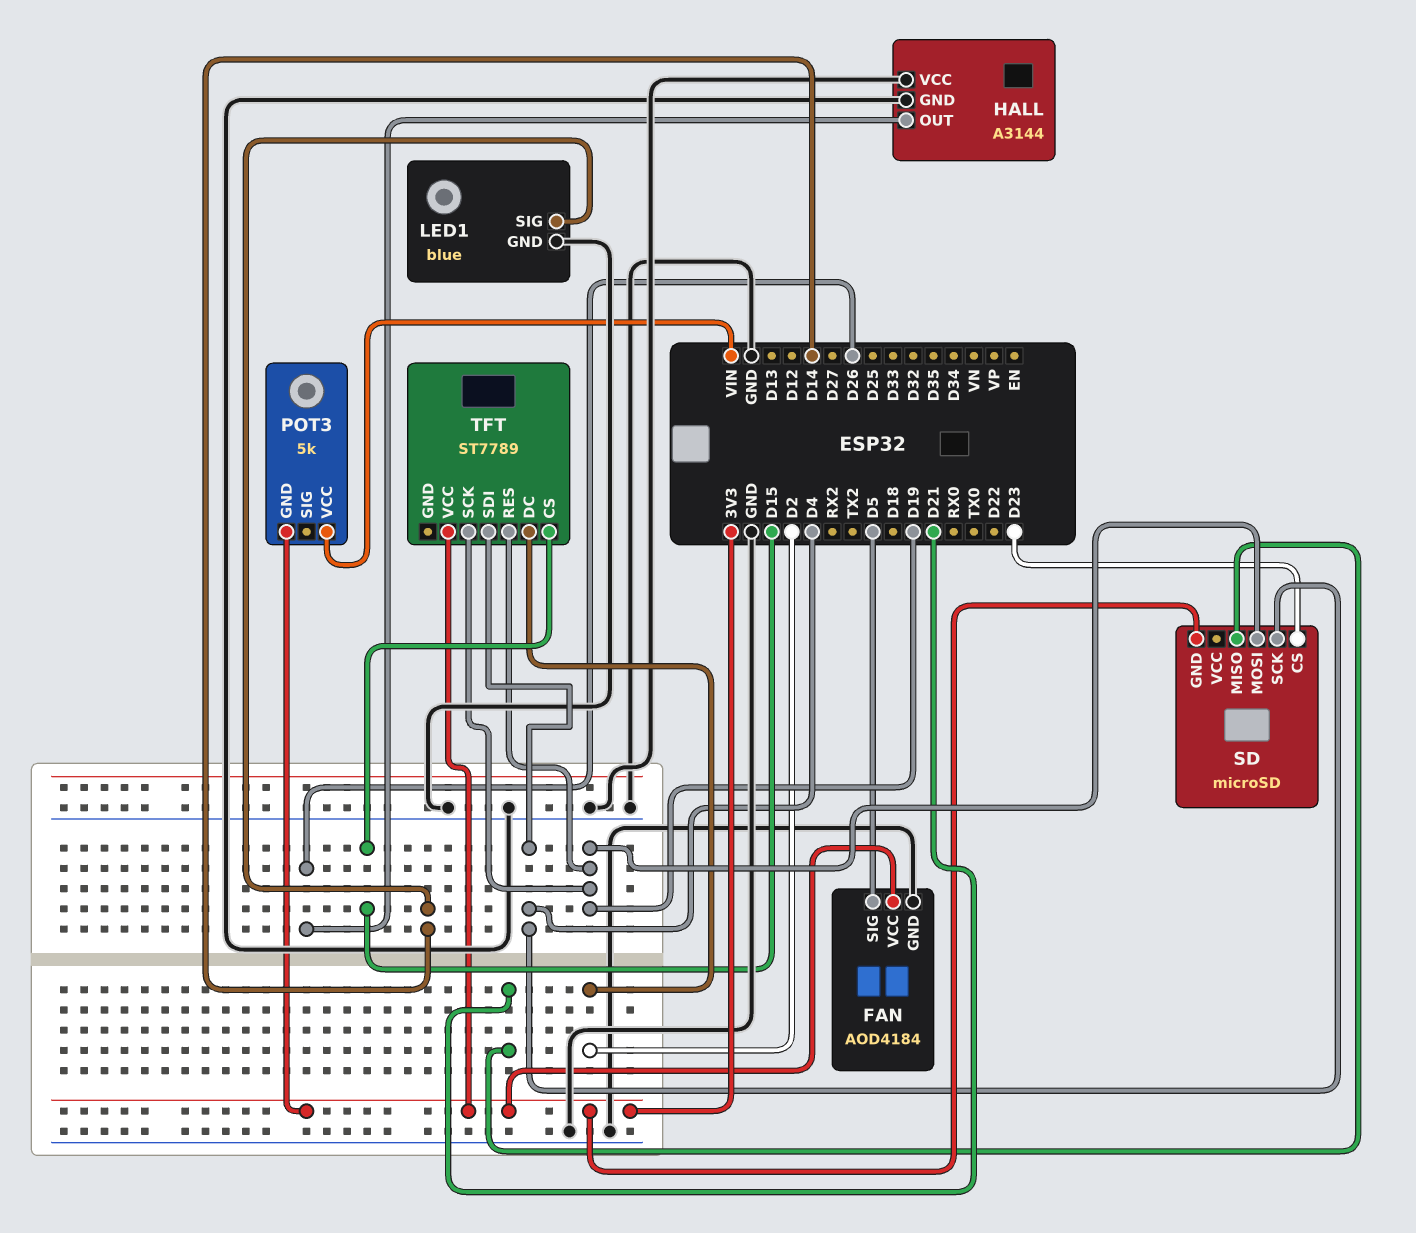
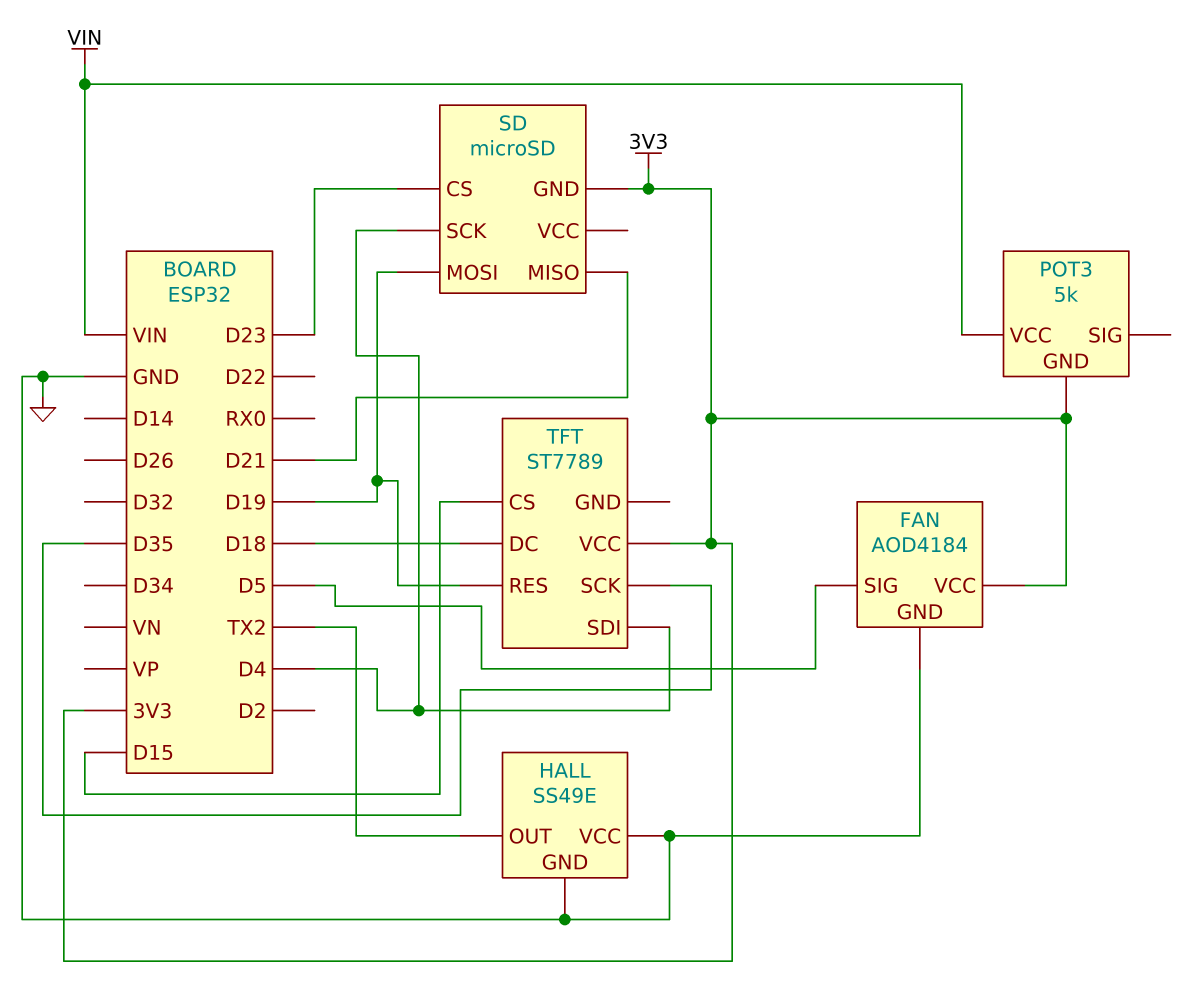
HALL: A3144 -> SS49E
HALL pin OUT: D26 -> TX2
LED1: blue -> none
LED1 pin GND: GND -> none
LED1 pin SIG: D14 -> none
TFT pin DC: D2 -> D18
TFT pin SCK: D19 -> D35

